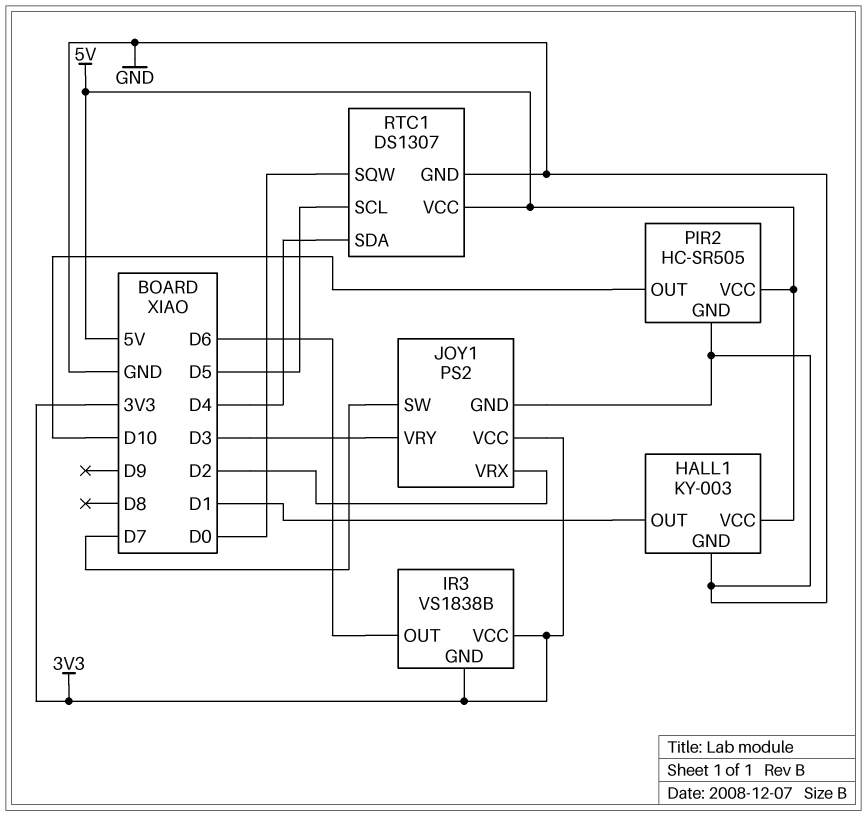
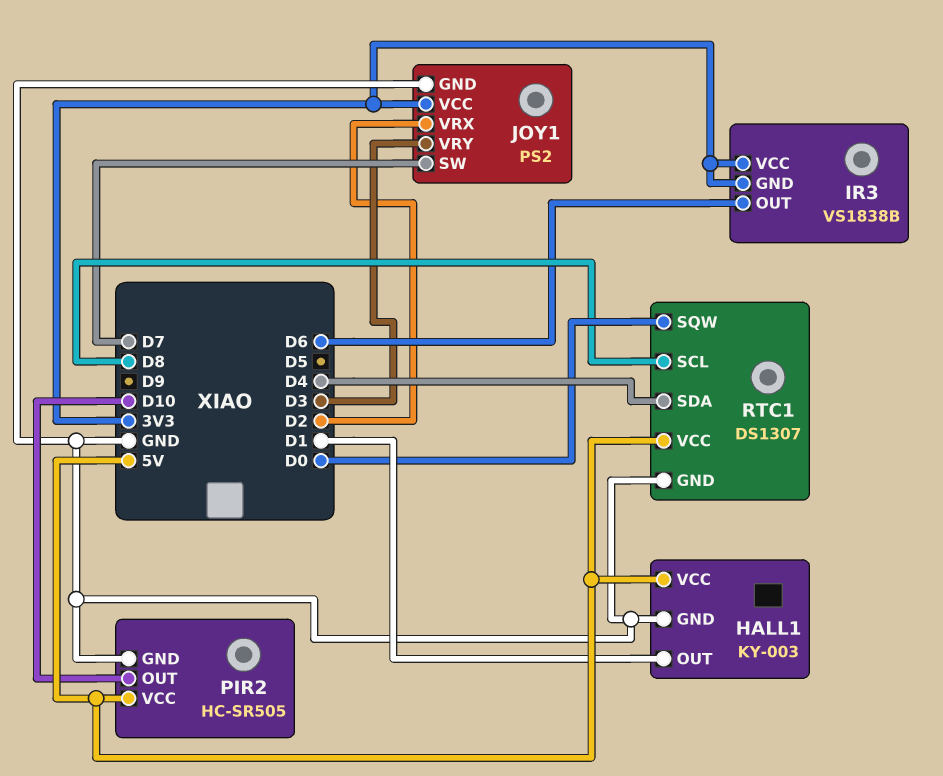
RTC1 pin SCL: D5 -> D8

